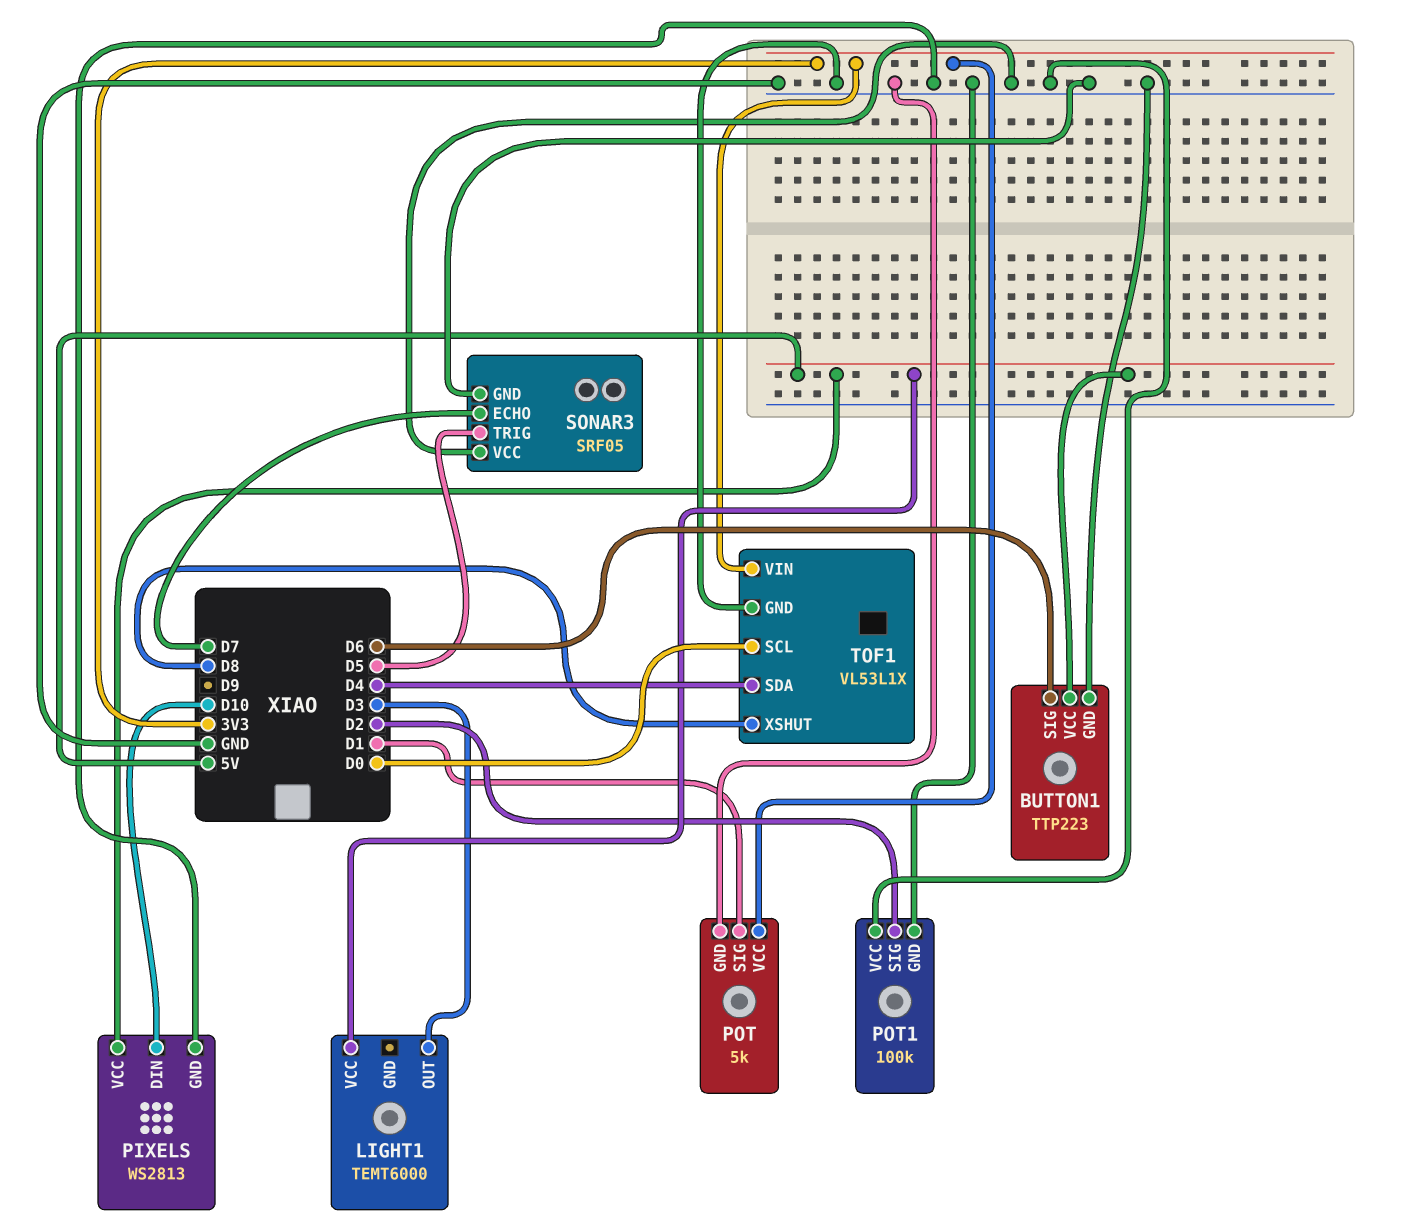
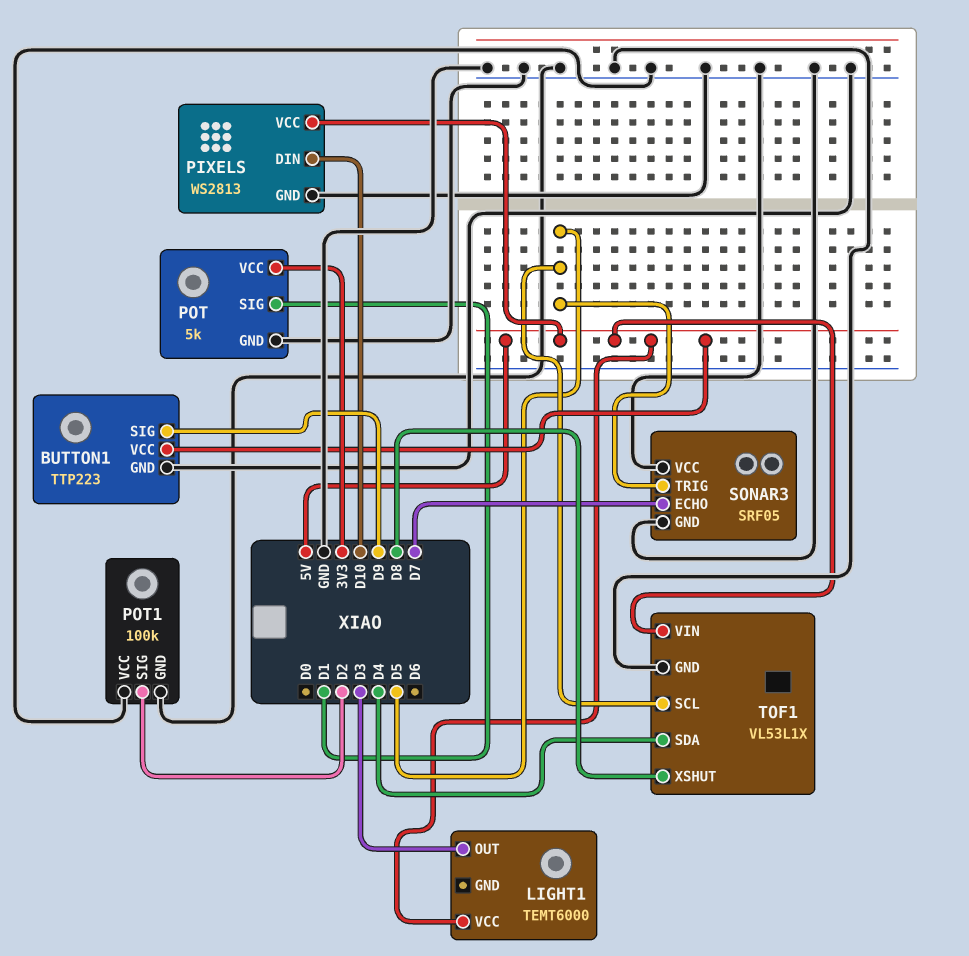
BUTTON1 pin SIG: D6 -> D9
TOF1 pin SCL: D0 -> D5
TOF1 pin VIN: 3V3 -> 5V

